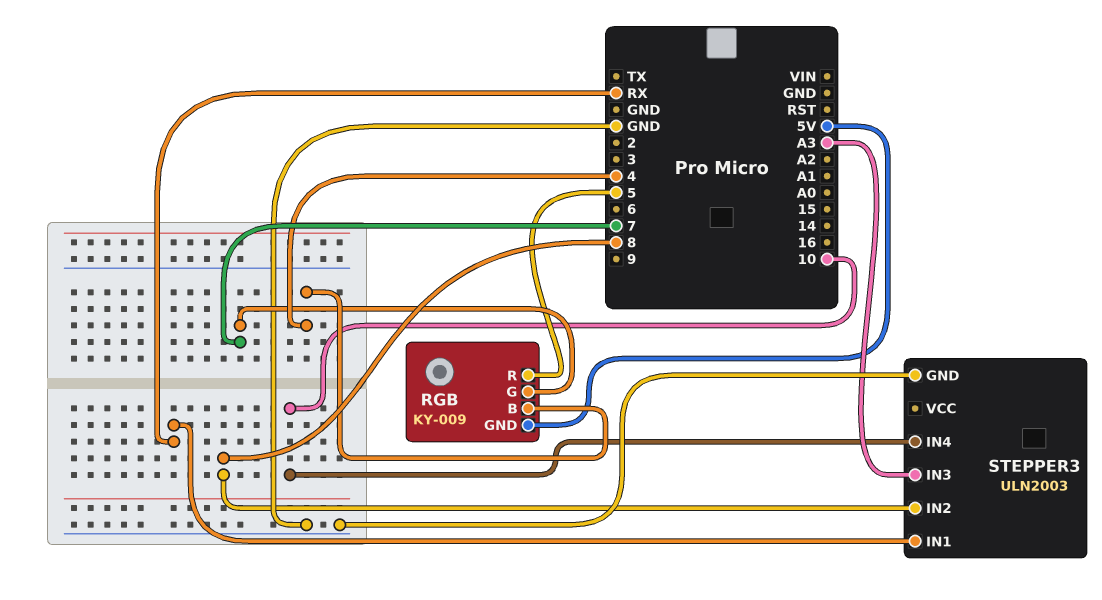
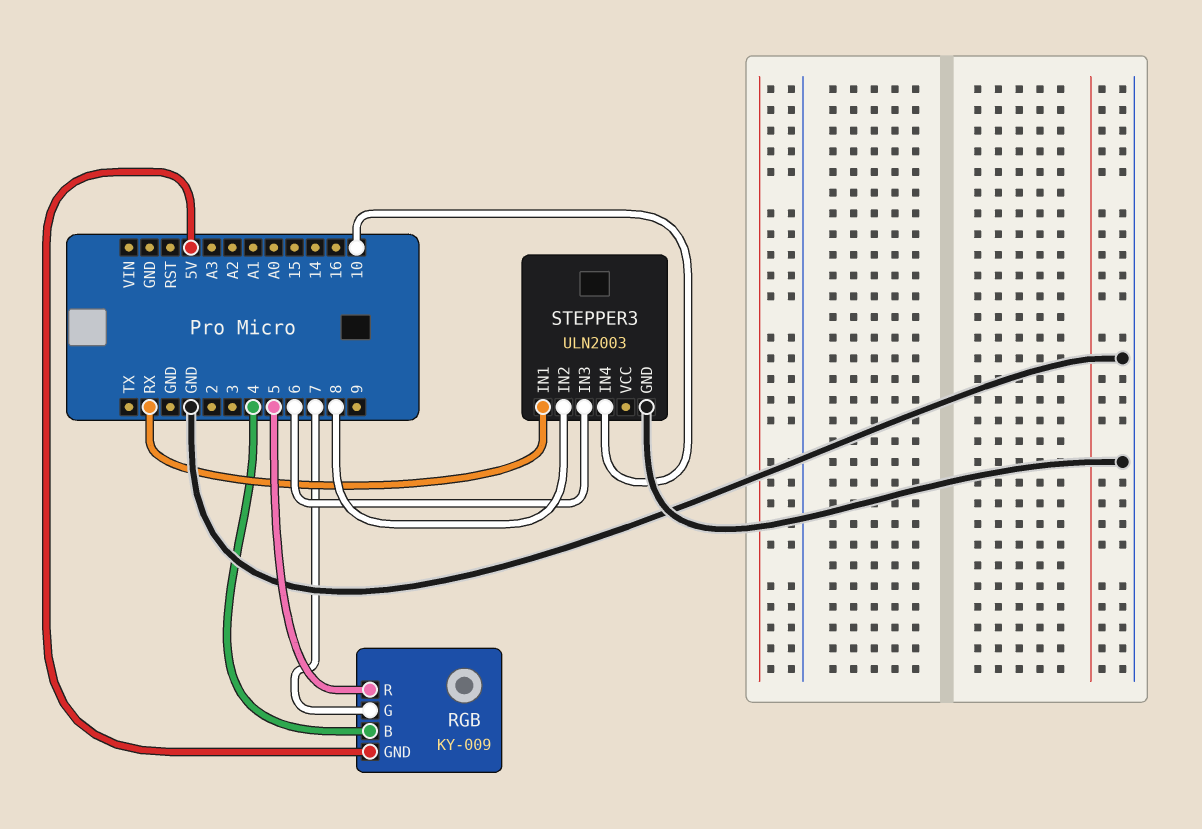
STEPPER3 pin IN3: A3 -> 6

